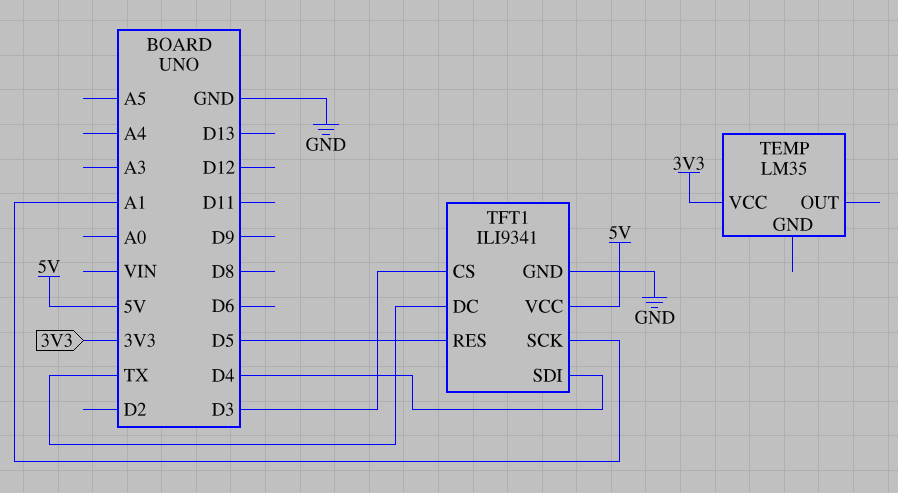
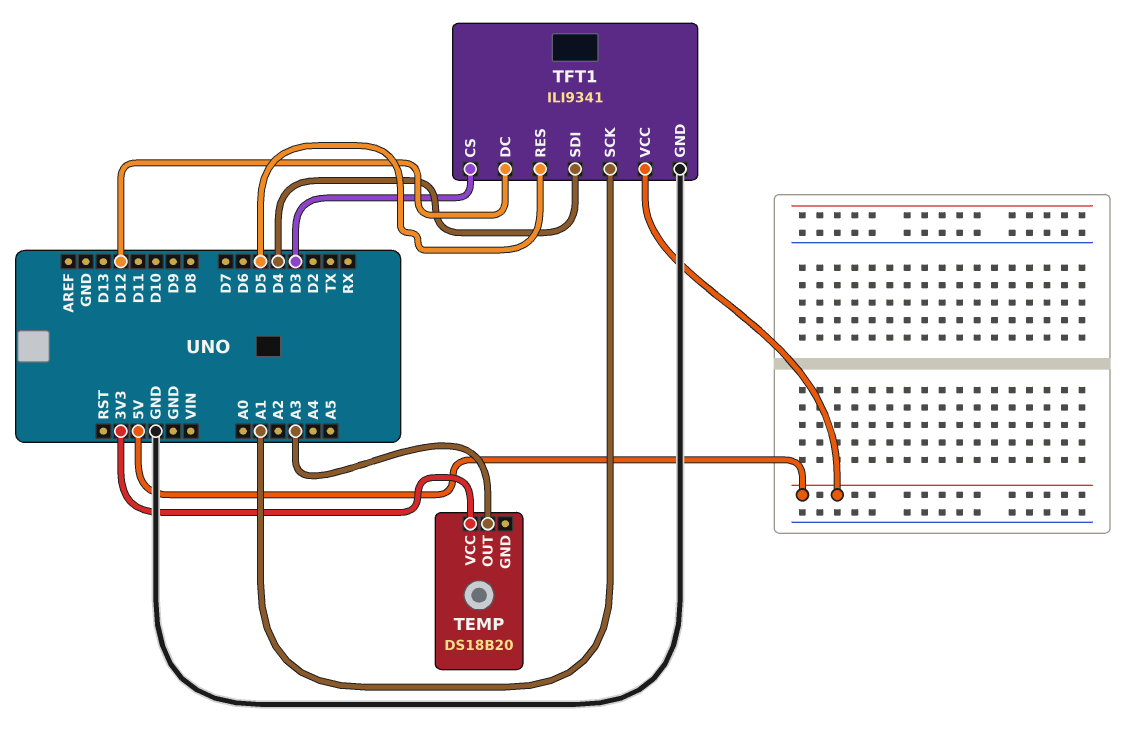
TEMP: LM35 -> DS18B20
TEMP pin OUT: none -> A3
TFT1 pin DC: TX -> D12

